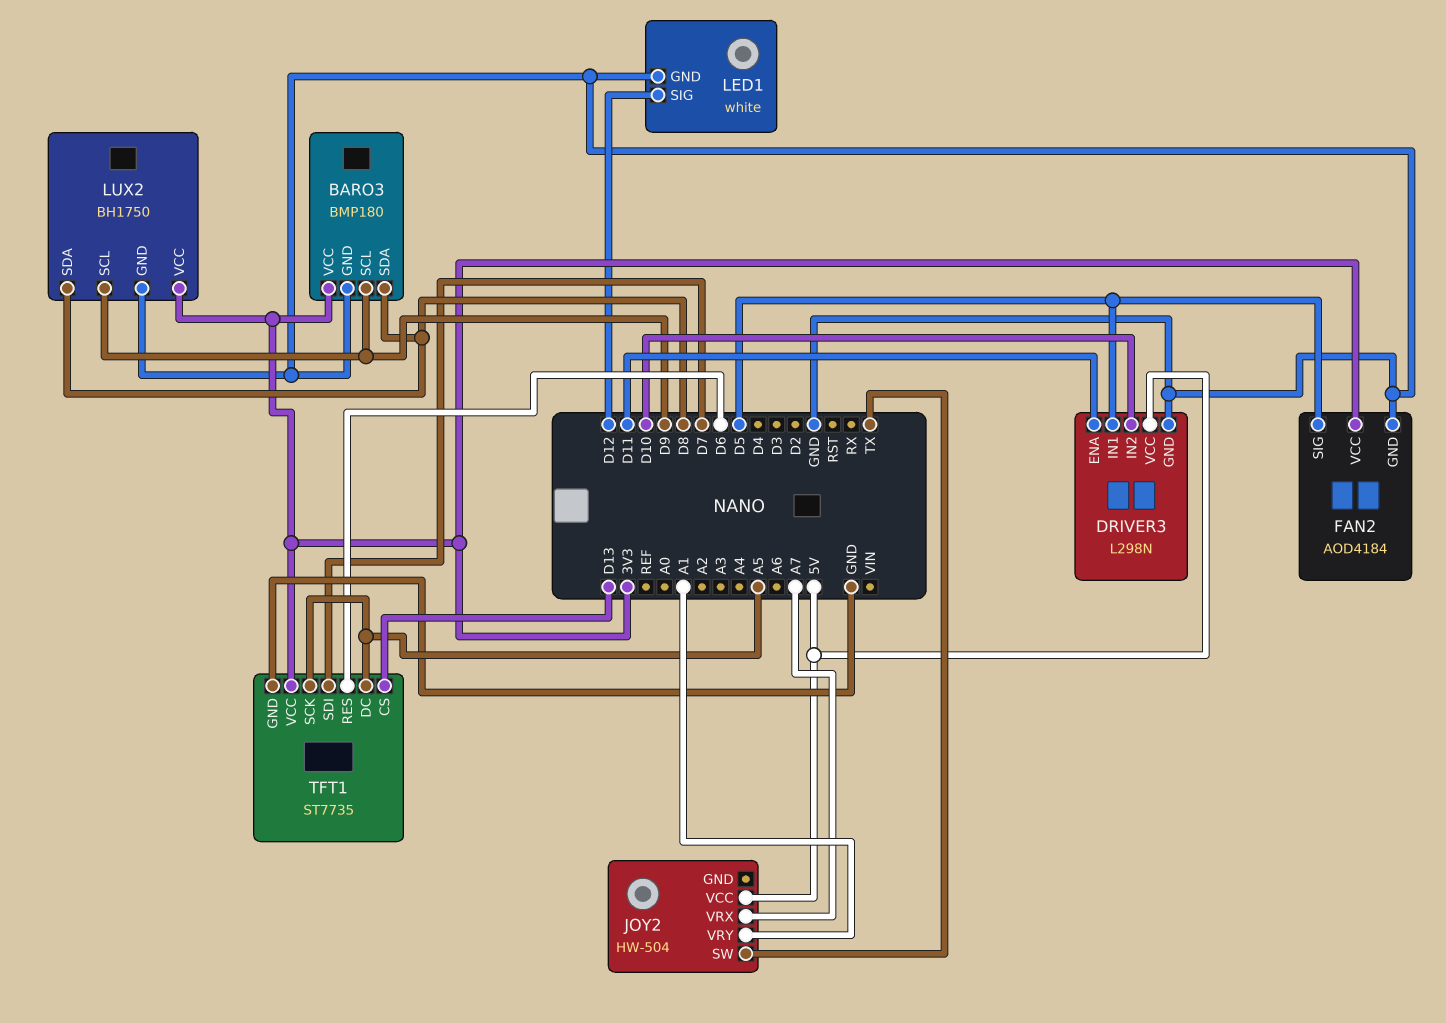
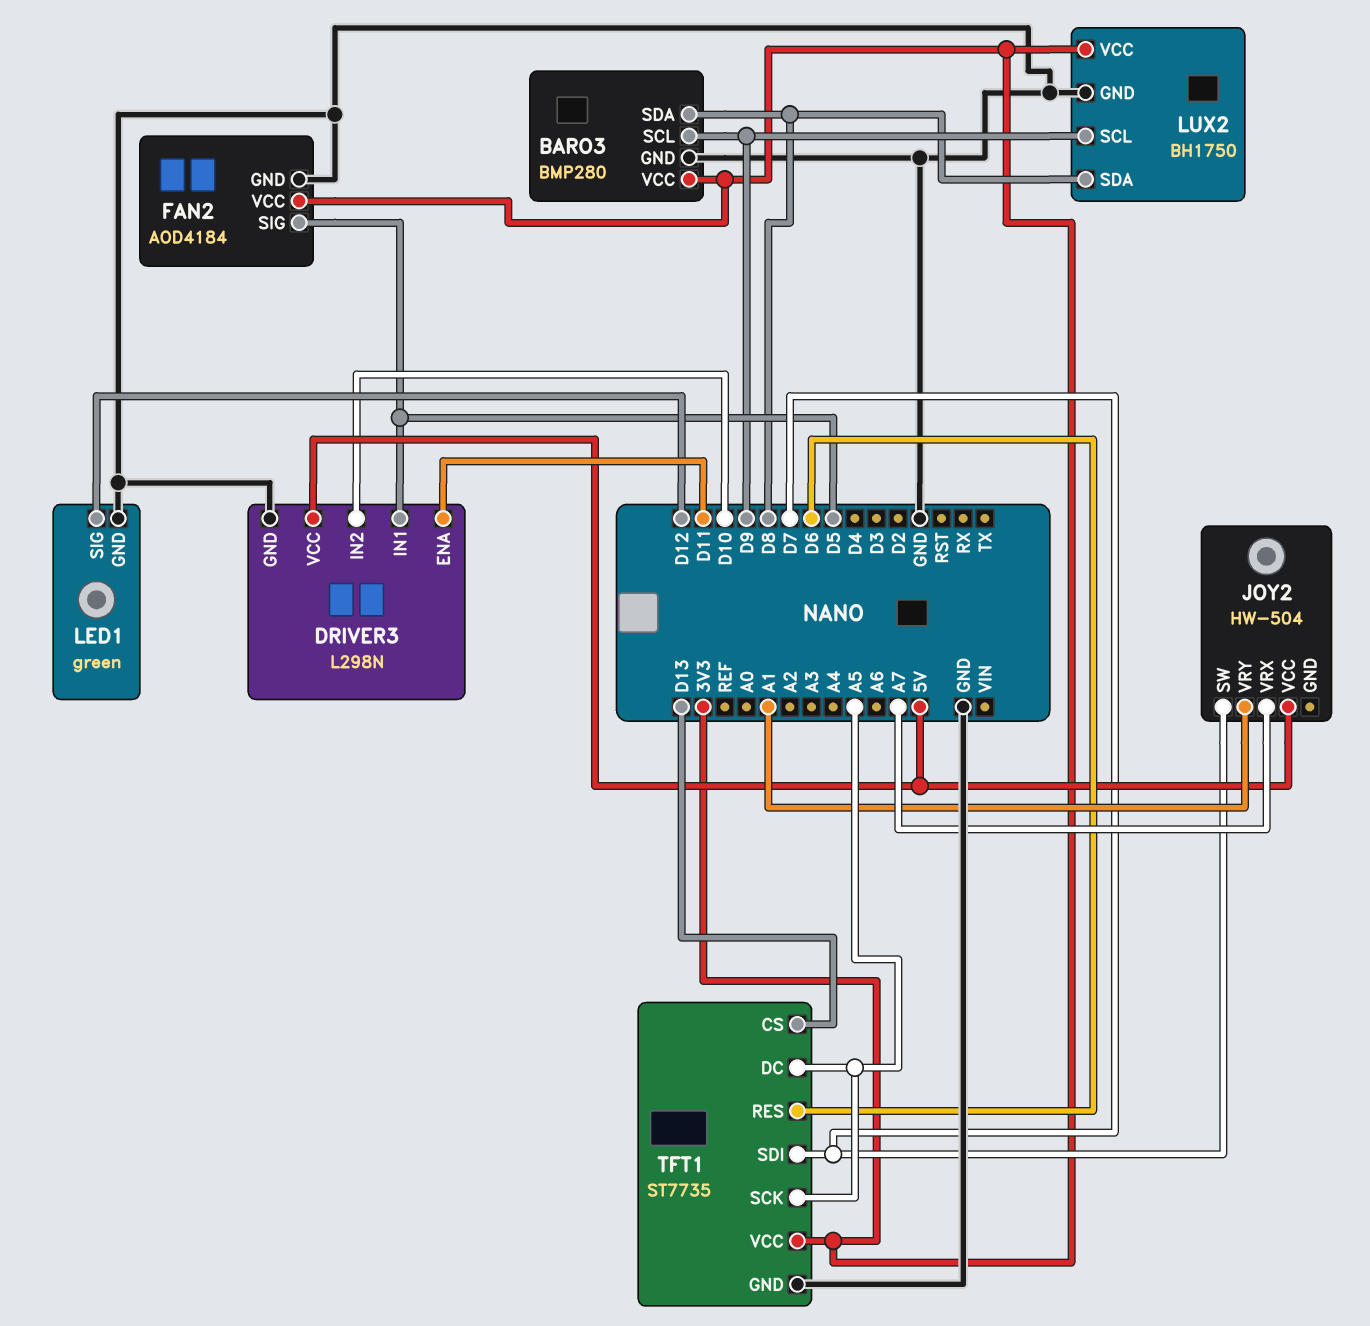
BARO3: BMP180 -> BMP280
JOY2 pin SW: TX -> D7
LED1: white -> green

